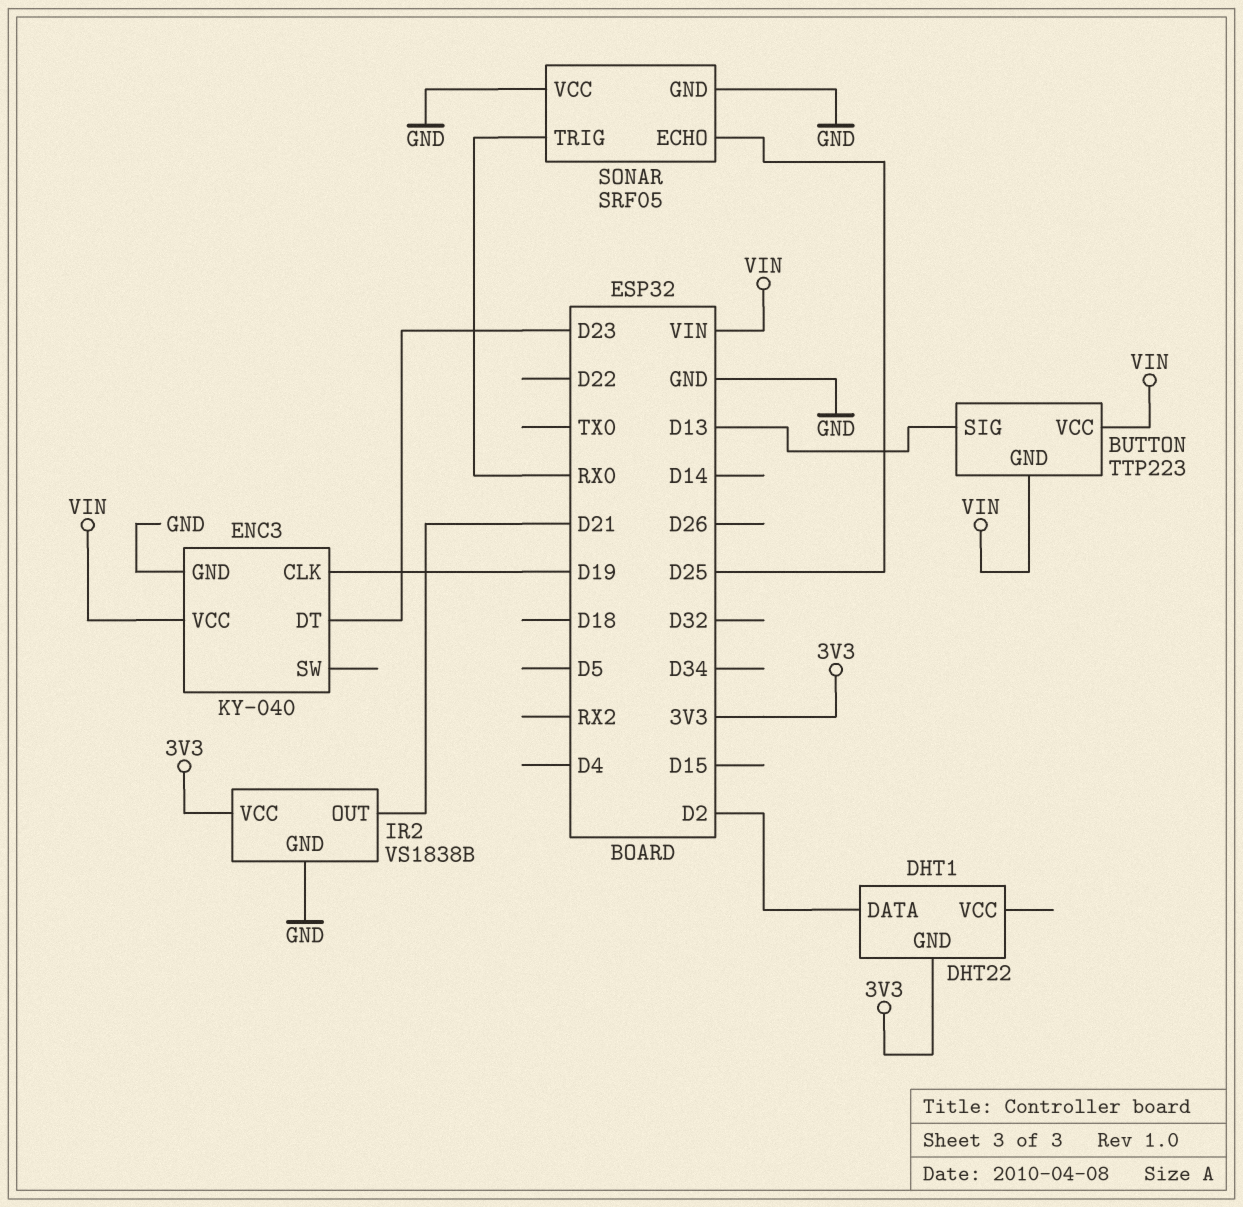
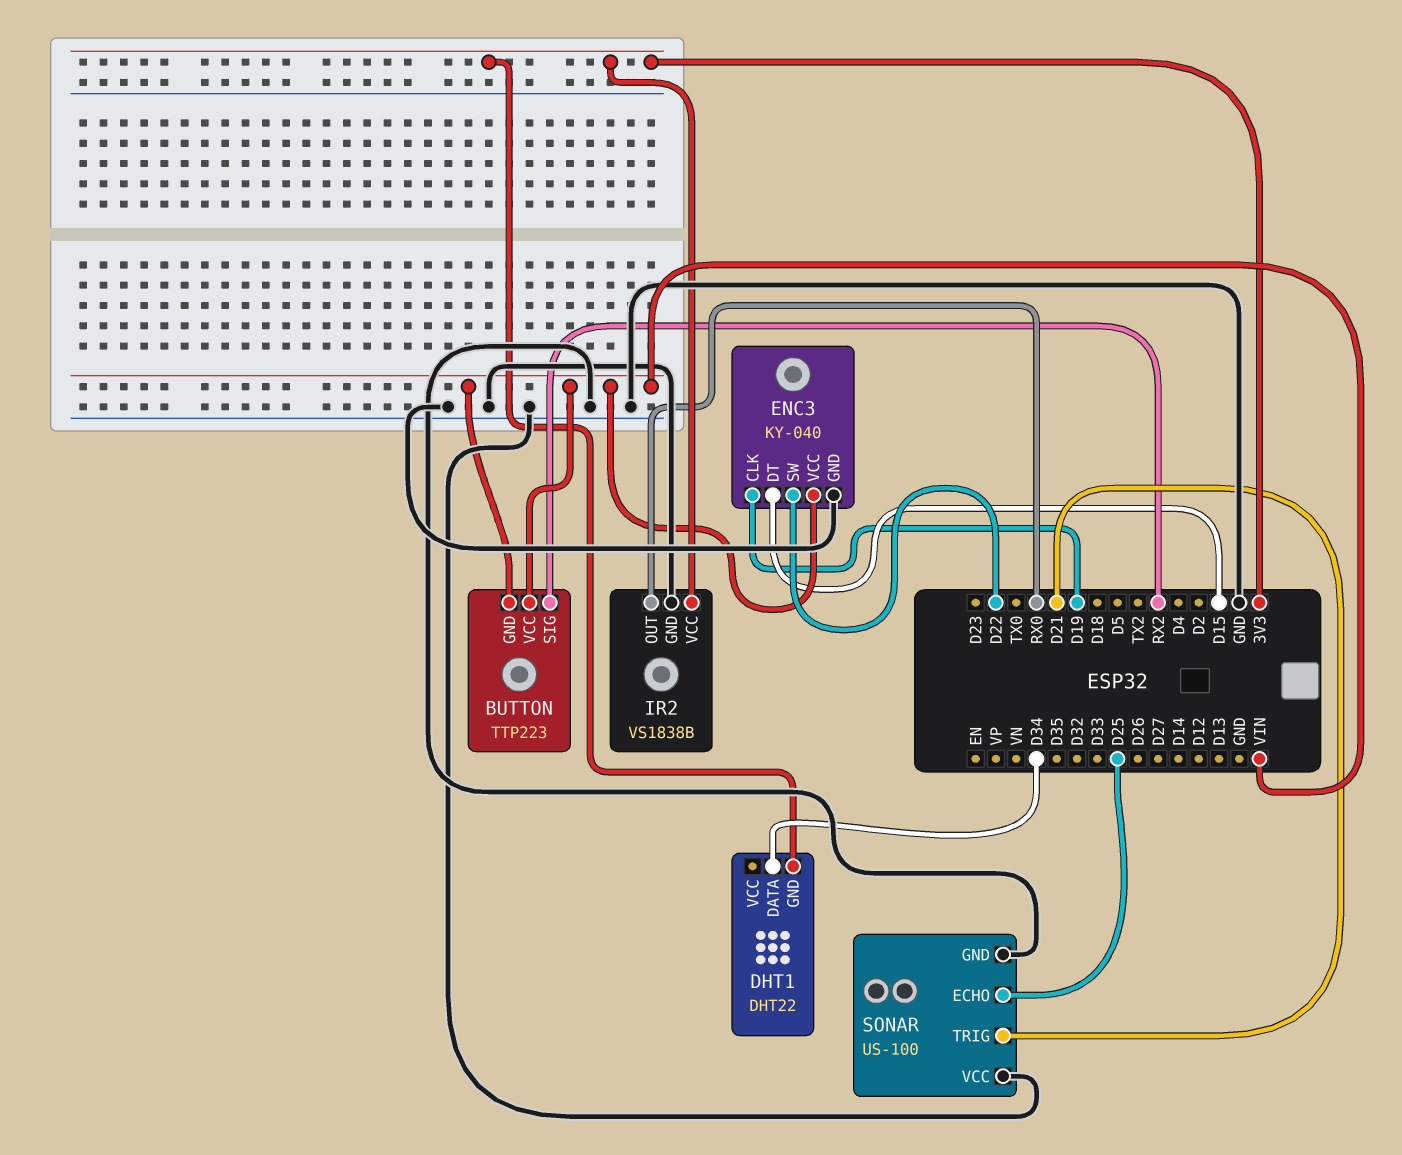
BUTTON pin SIG: D13 -> RX2
DHT1 pin DATA: D2 -> D34
ENC3 pin DT: D23 -> D15
ENC3 pin SW: none -> D22
IR2 pin OUT: D21 -> RX0
SONAR: SRF05 -> US-100
SONAR pin TRIG: RX0 -> D21

